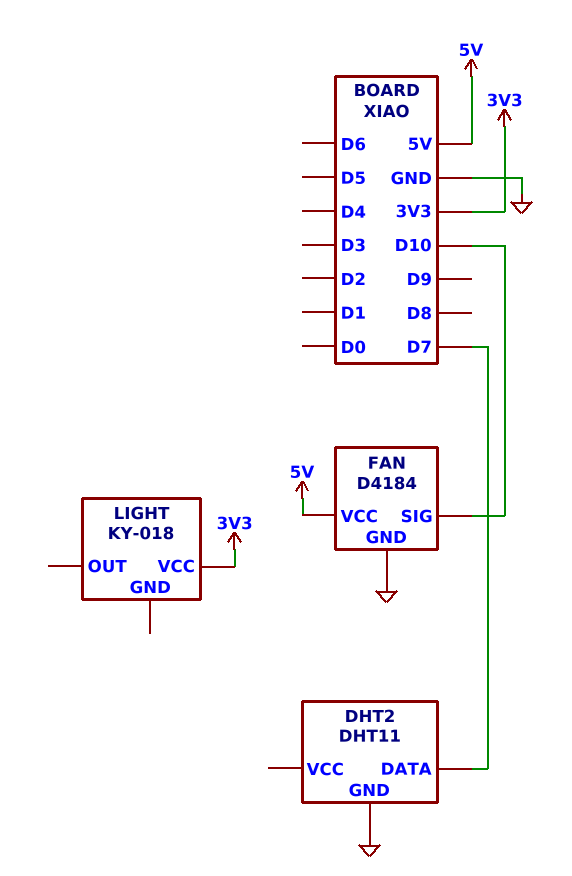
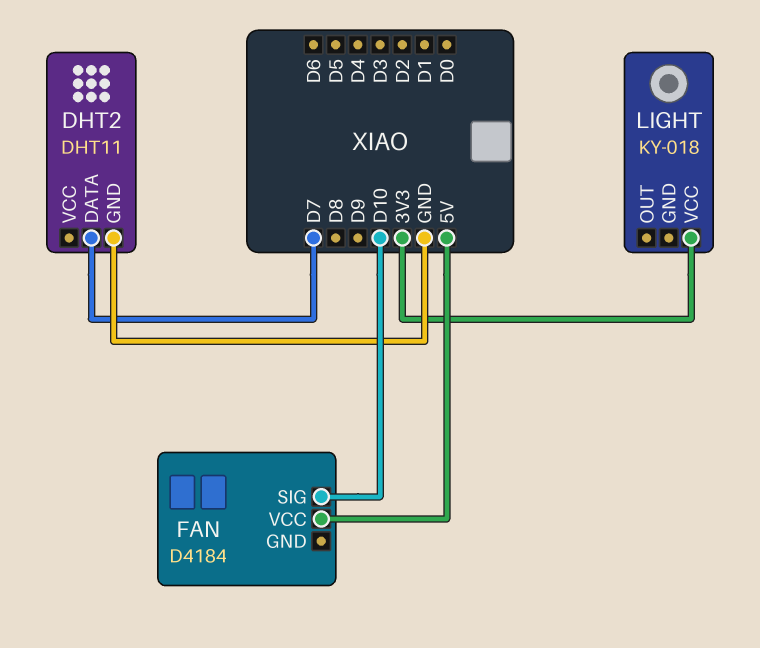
FAN pin GND: GND -> none

